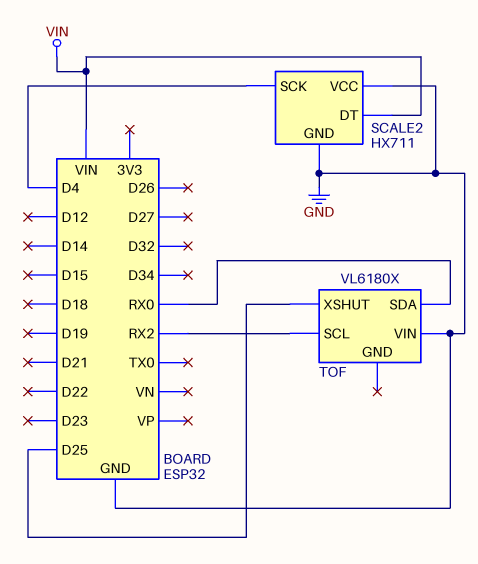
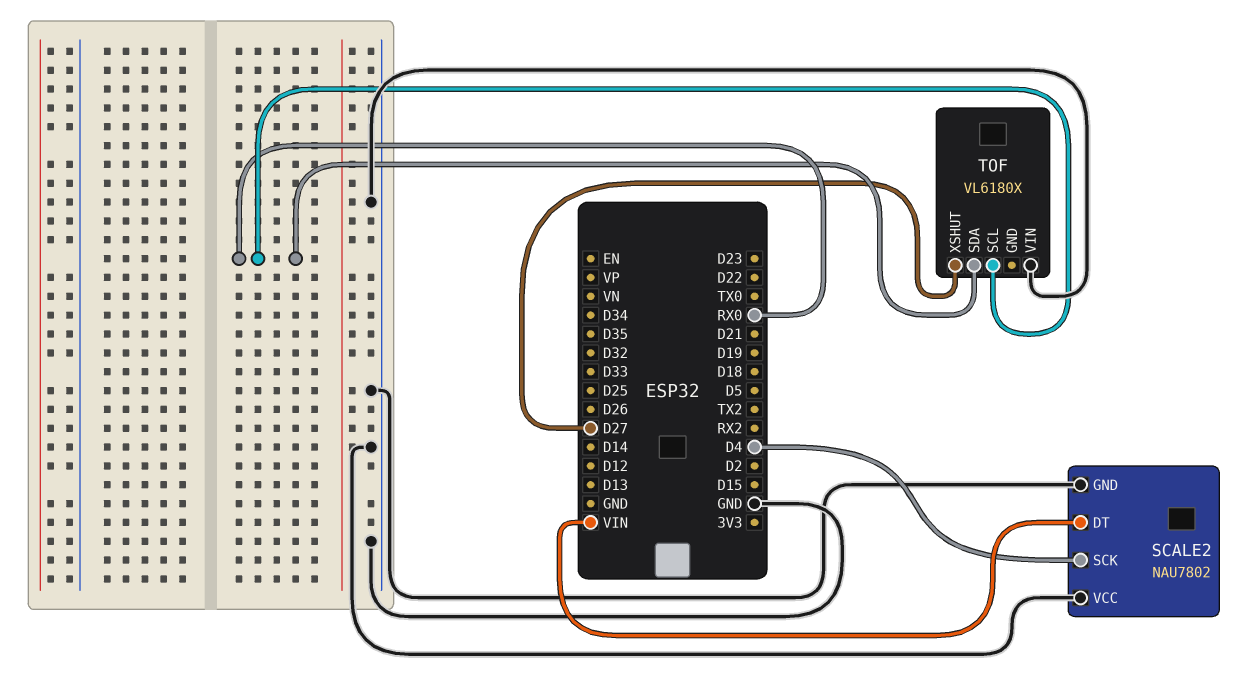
SCALE2: HX711 -> NAU7802
TOF pin SCL: RX2 -> RX0
TOF pin XSHUT: D25 -> D27

